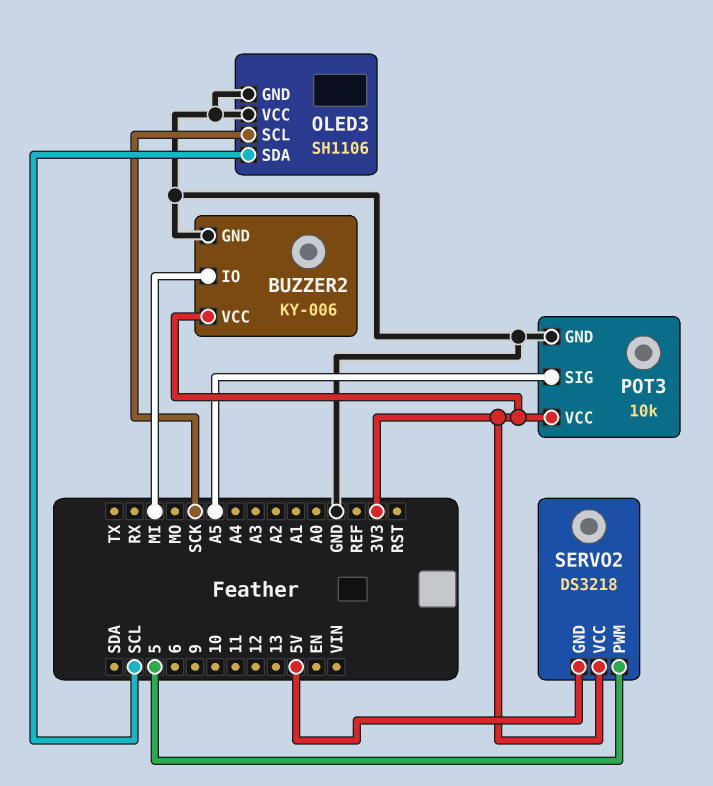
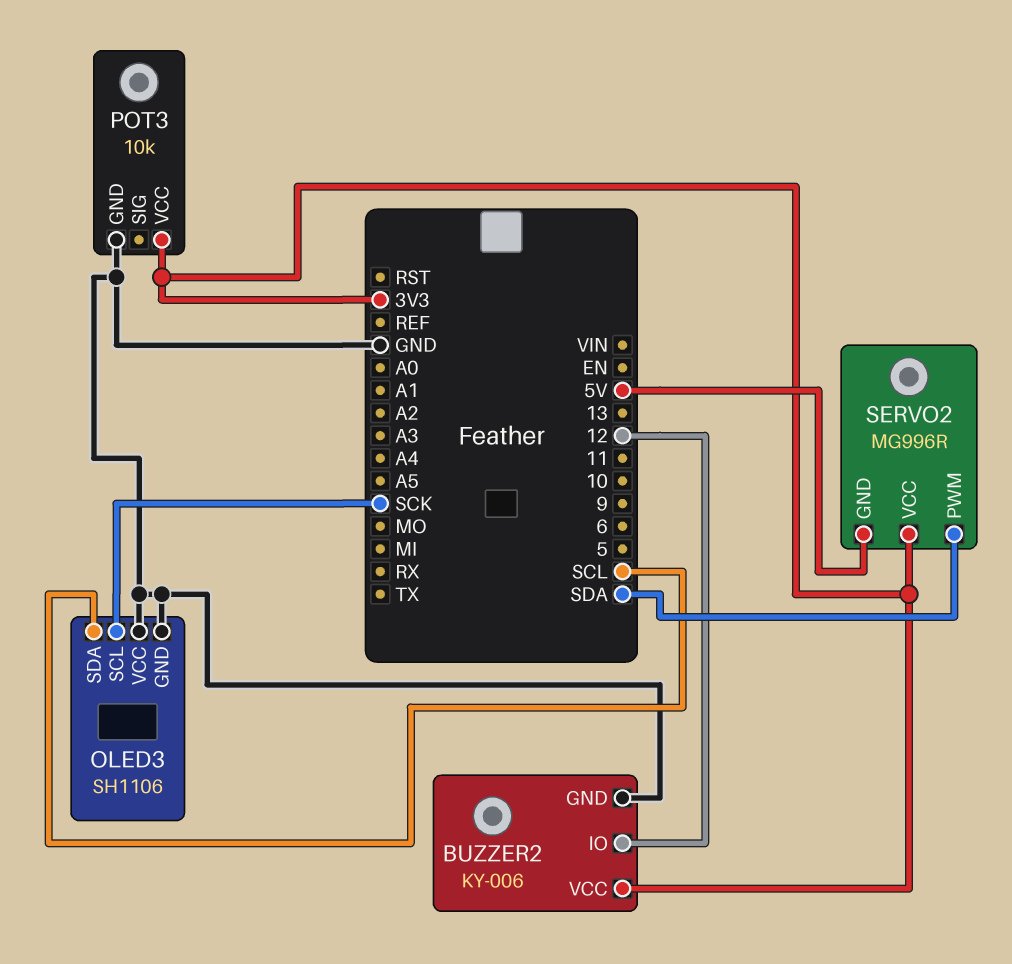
BUZZER2 pin IO: MI -> 12
POT3 pin SIG: A5 -> none
SERVO2: DS3218 -> MG996R
SERVO2 pin PWM: 5 -> SDA

